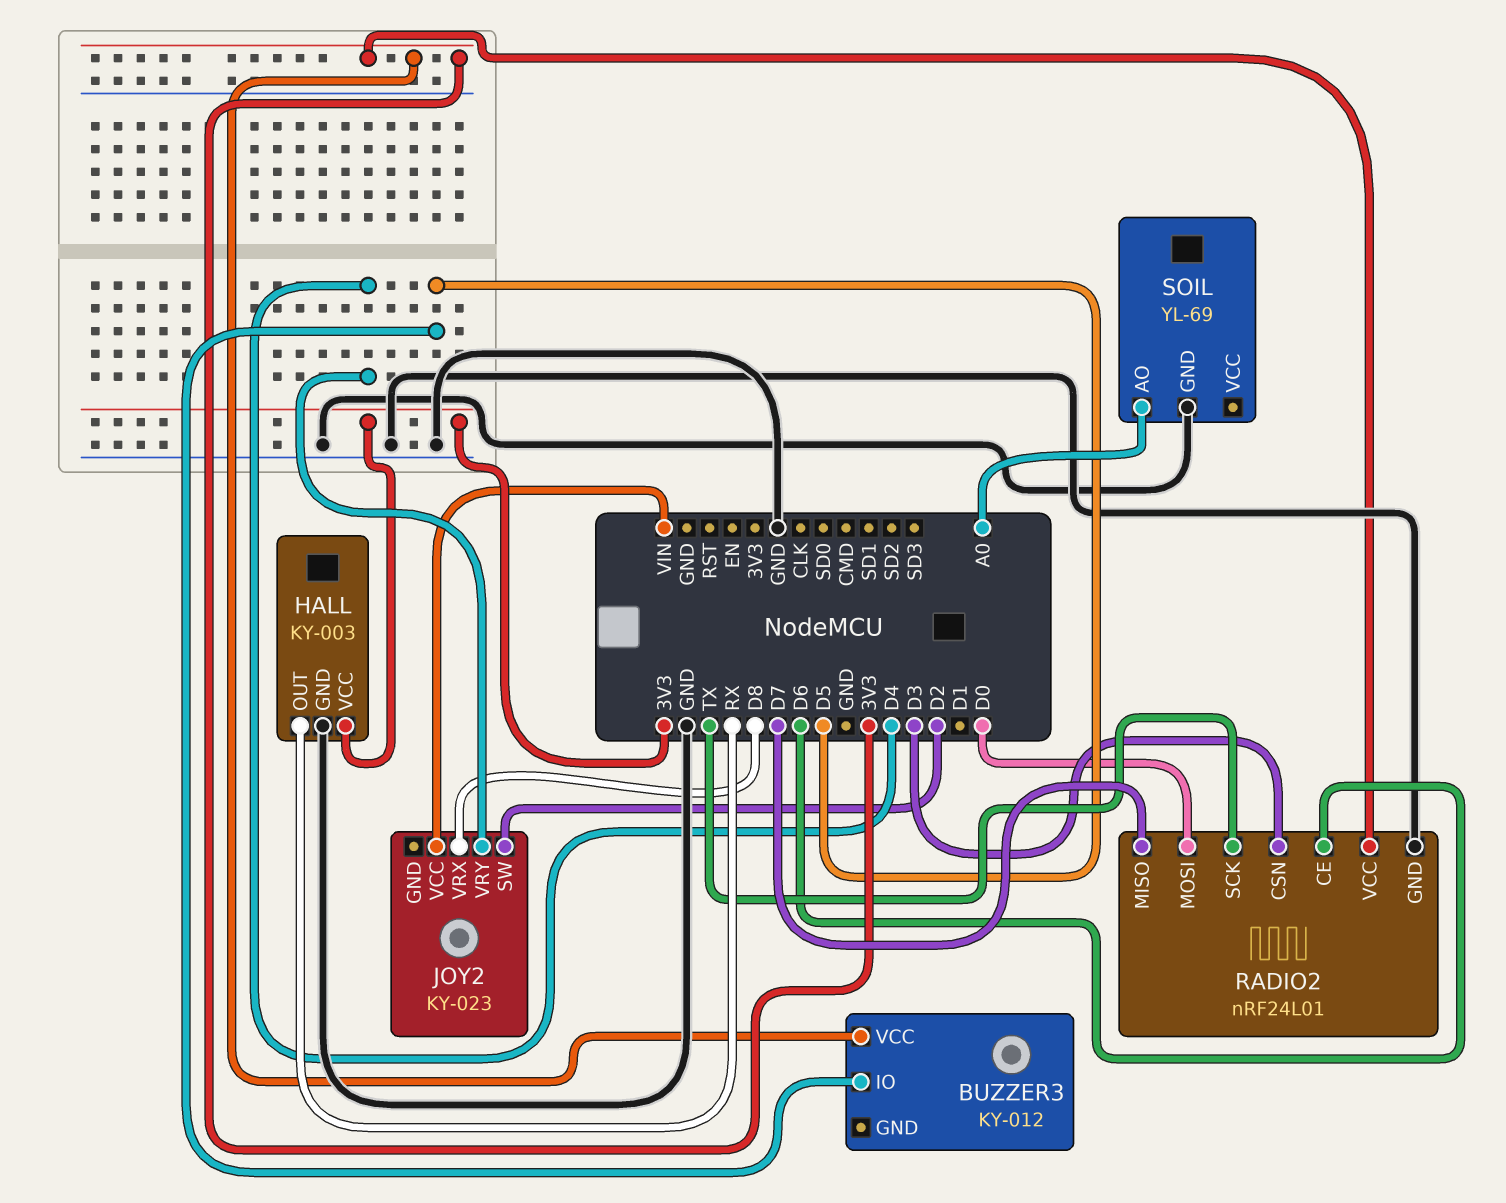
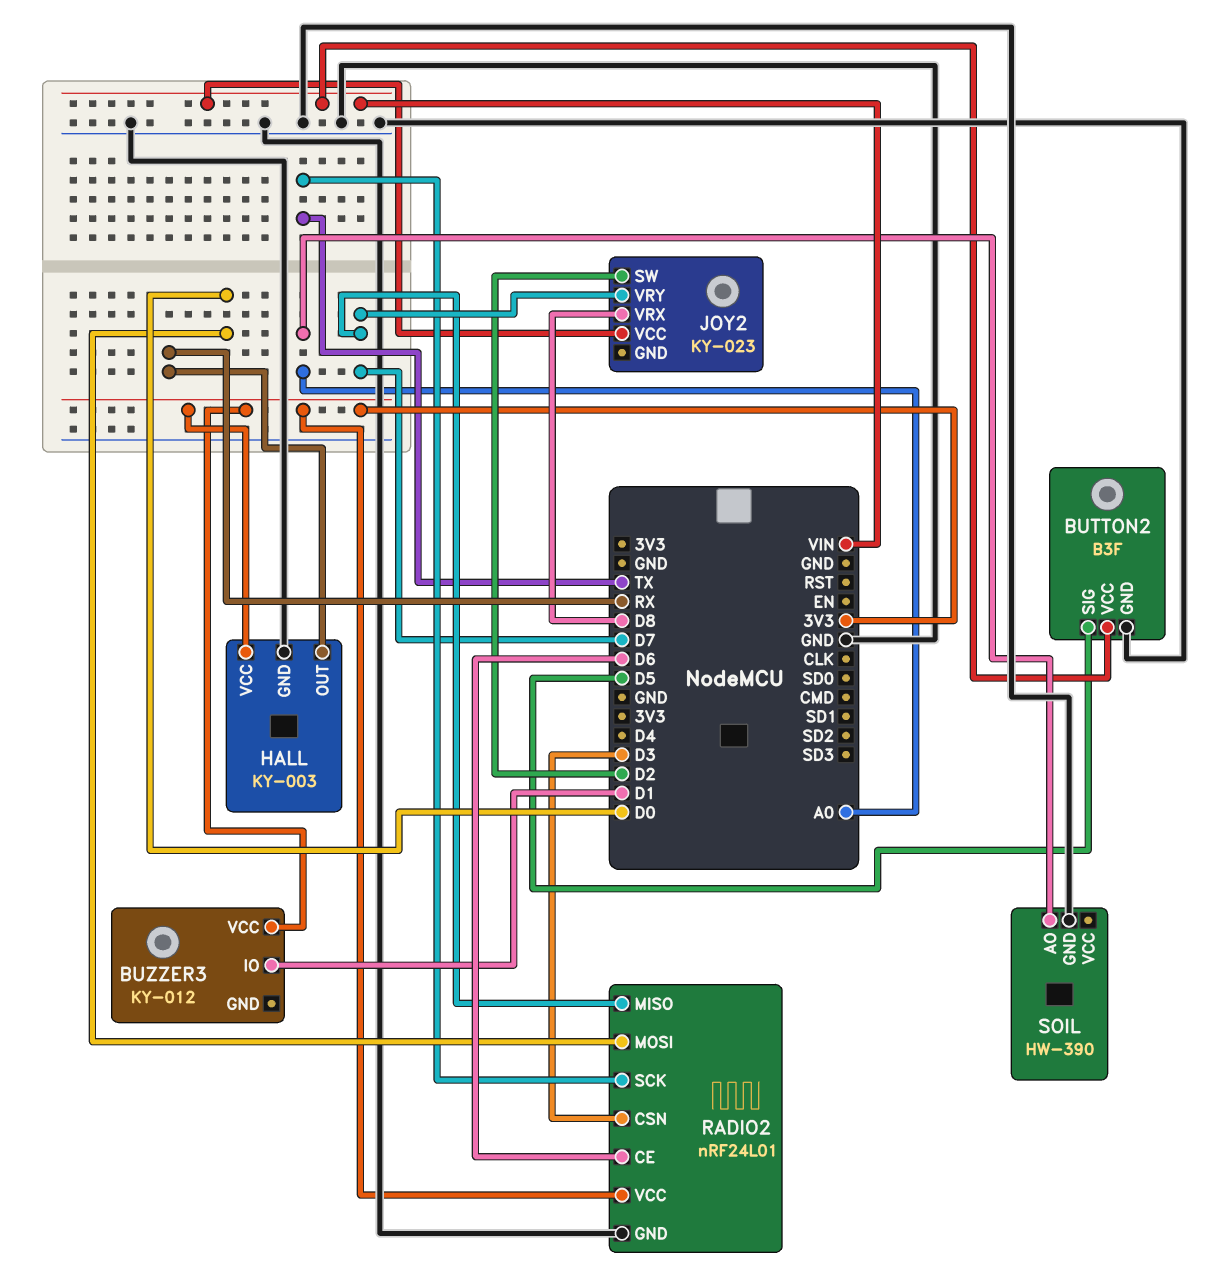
BUTTON2: none -> B3F
BUTTON2 pin GND: none -> GND
BUTTON2 pin SIG: none -> D5
BUTTON2 pin VCC: none -> VIN
BUZZER3 pin IO: D5 -> D1
JOY2 pin VRY: D4 -> D7
SOIL: YL-69 -> HW-390

